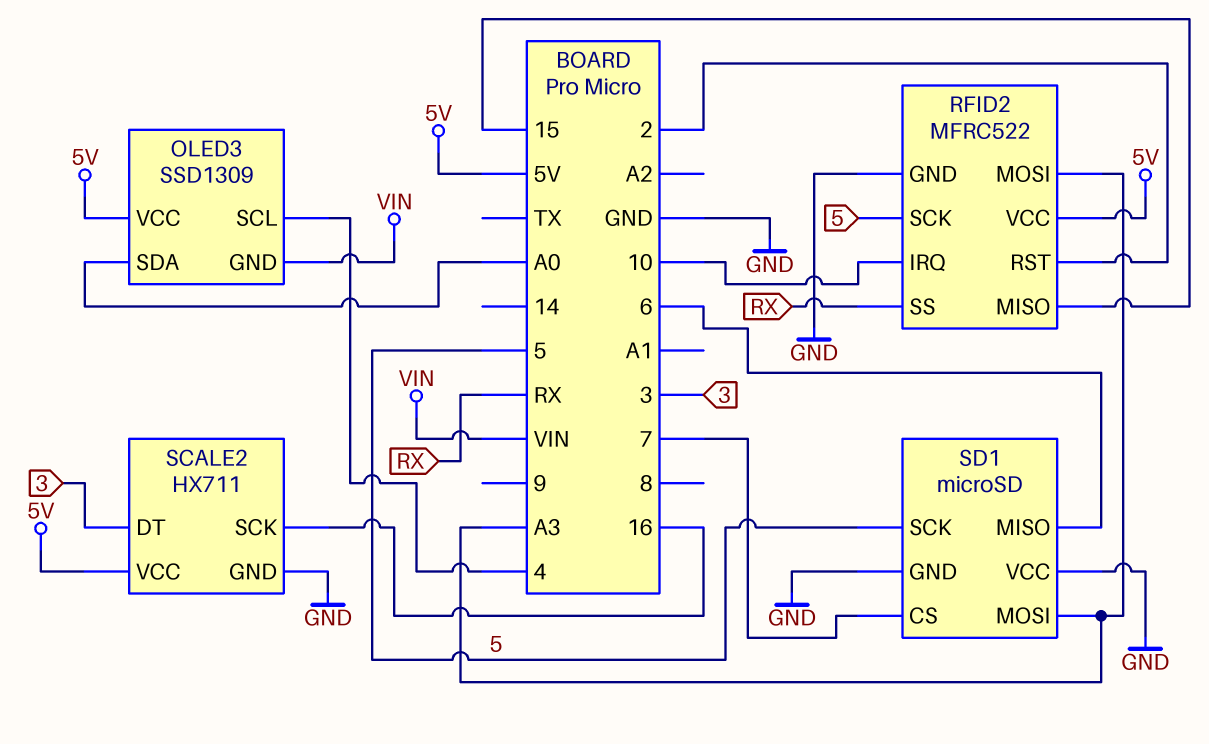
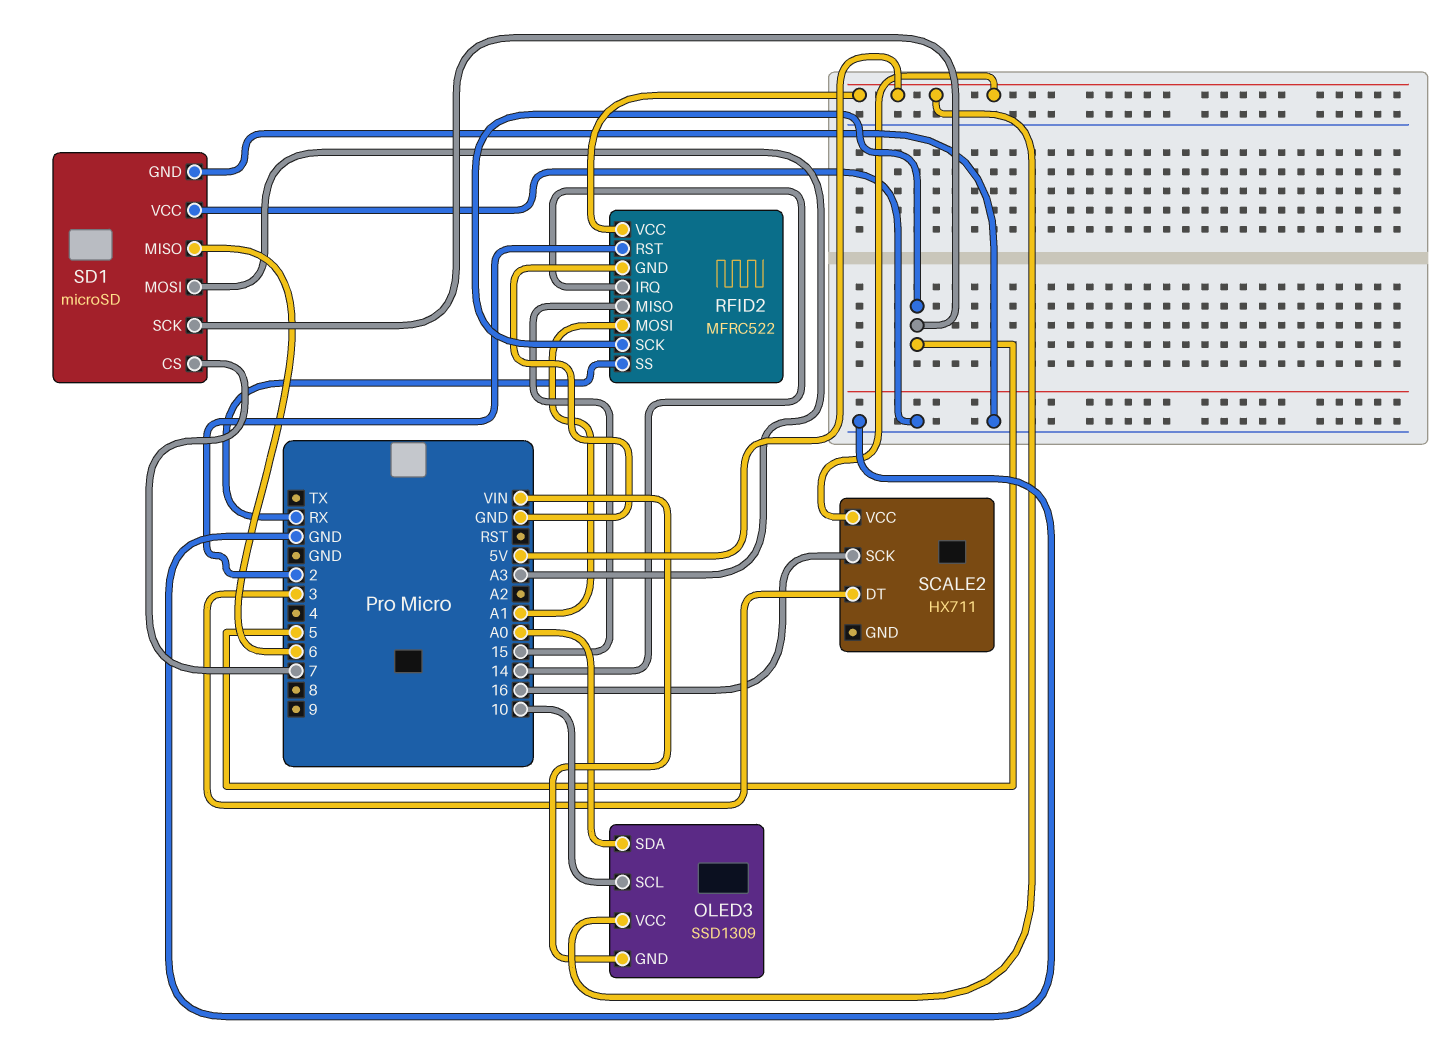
OLED3 pin SCL: 4 -> 10
RFID2 pin IRQ: 10 -> 14
RFID2 pin MOSI: A3 -> A1
SCALE2 pin GND: GND -> none

